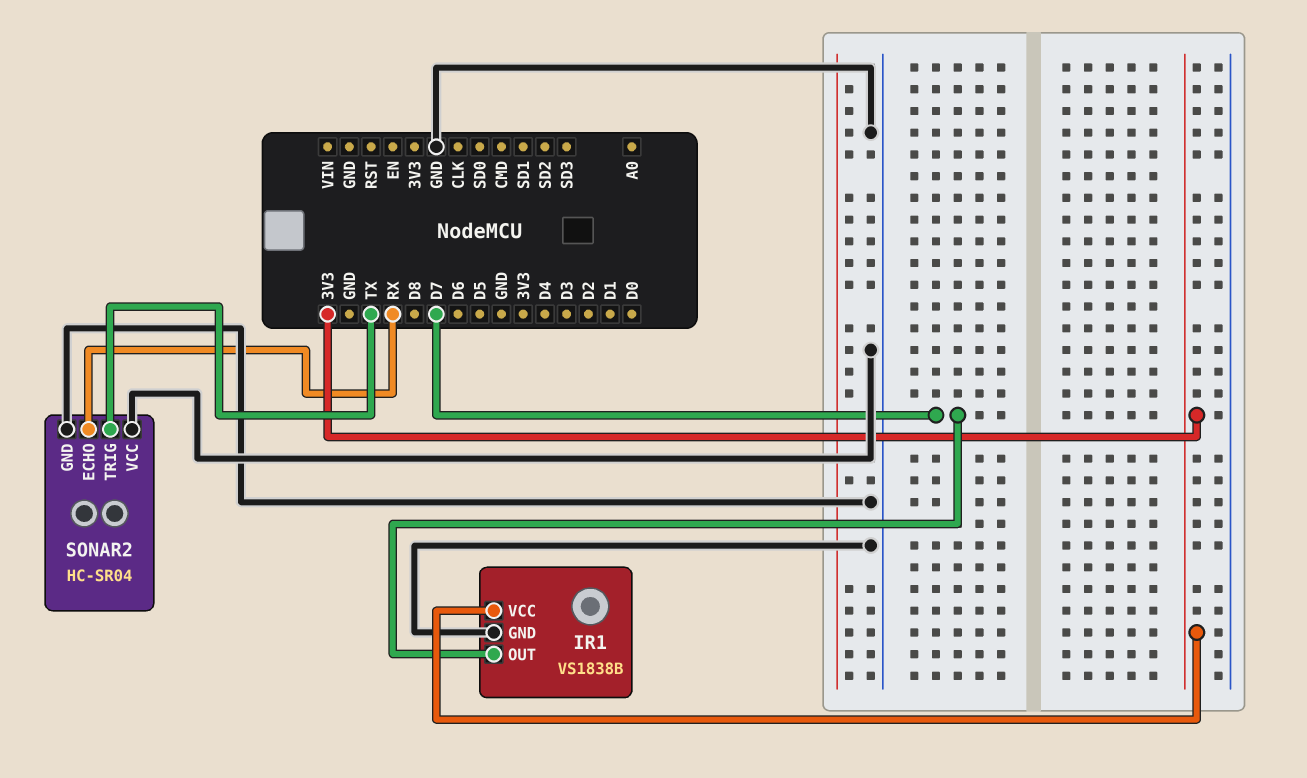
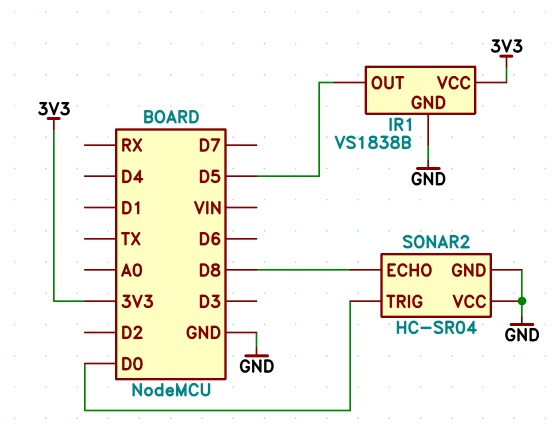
IR1 pin OUT: D7 -> D5
SONAR2 pin ECHO: RX -> D8
SONAR2 pin TRIG: TX -> D0

